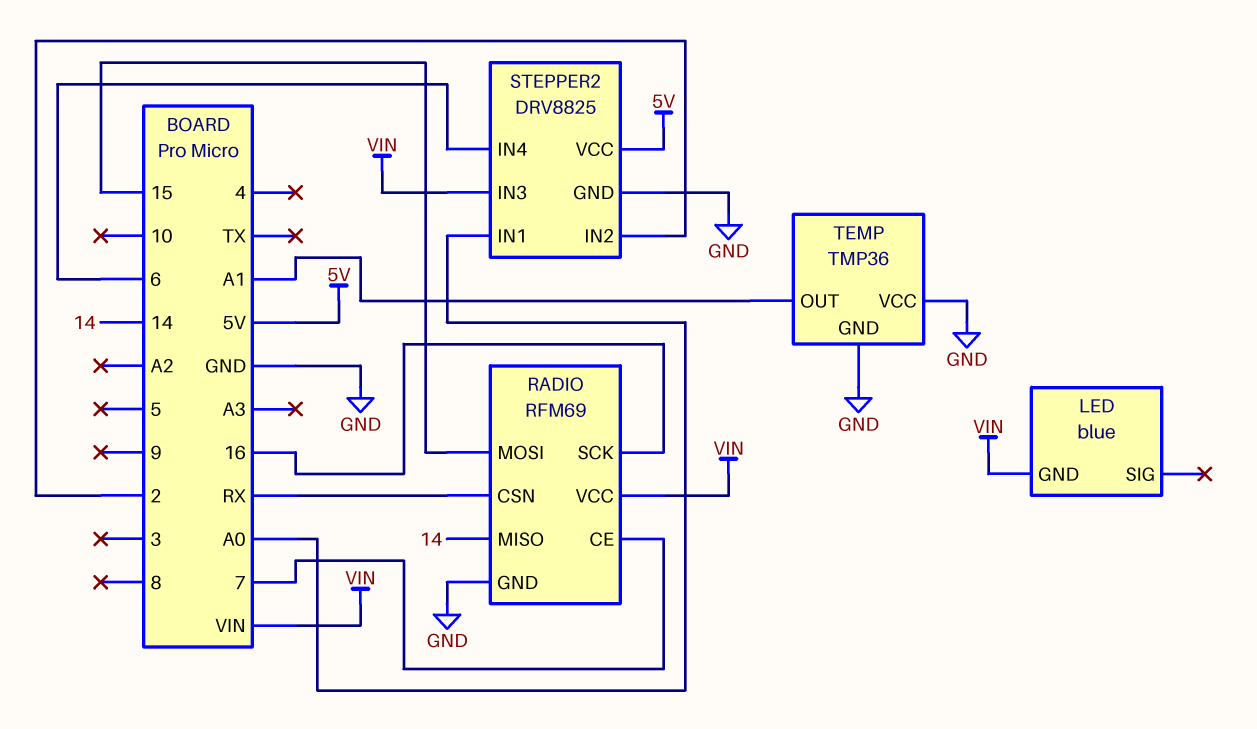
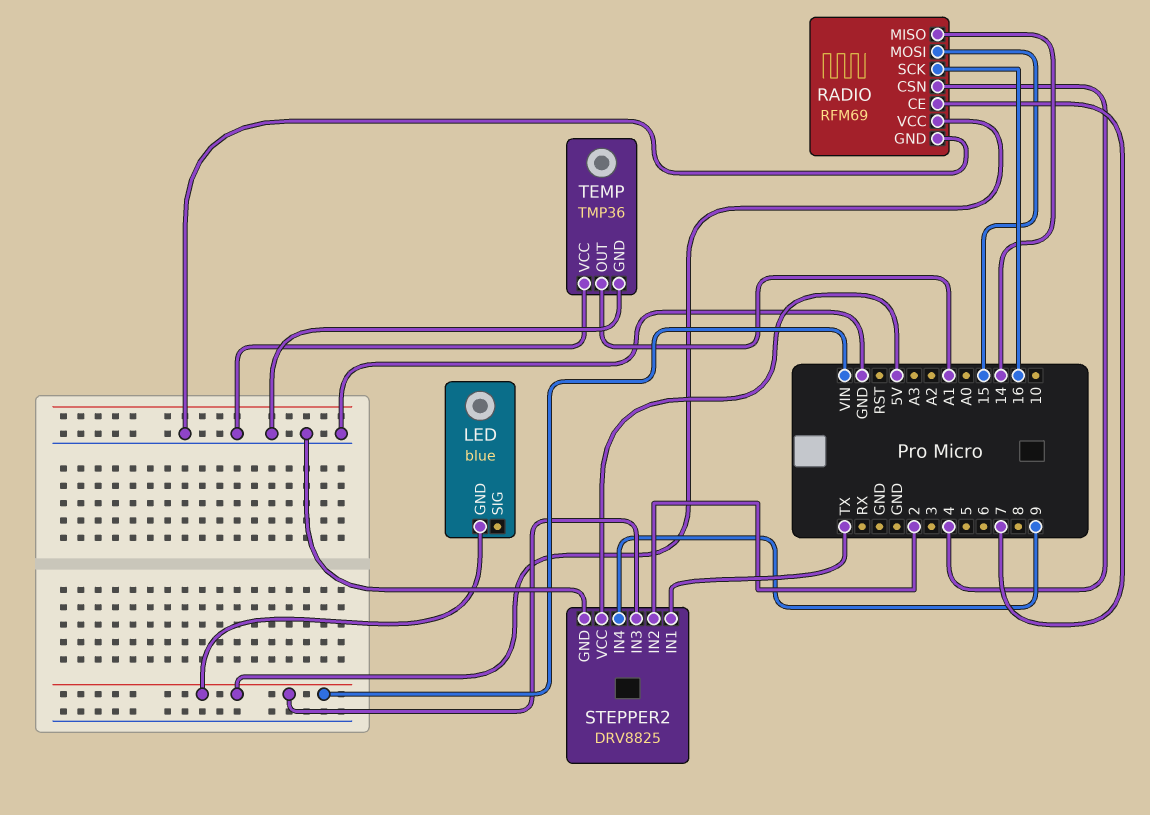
RADIO pin CSN: RX -> 4
STEPPER2 pin IN1: A0 -> TX
STEPPER2 pin IN4: 6 -> 9

